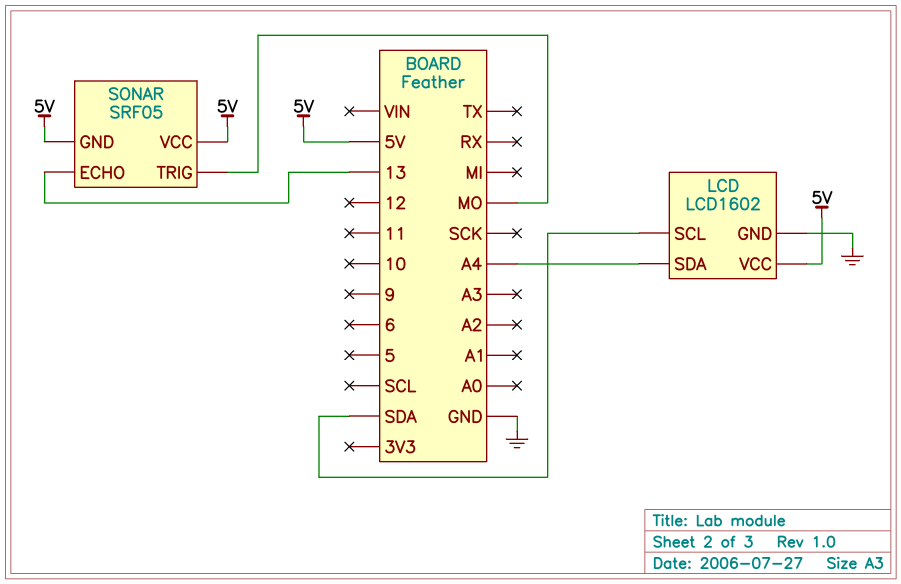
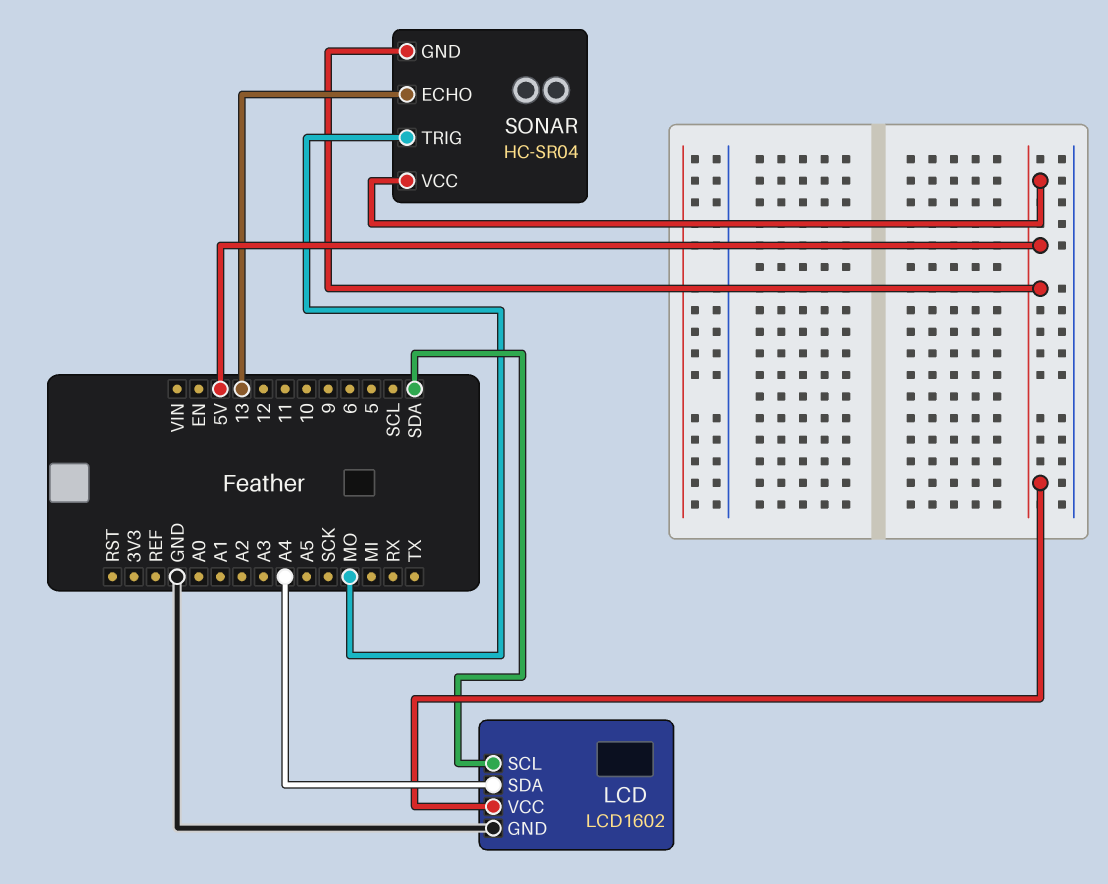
SONAR: SRF05 -> HC-SR04

